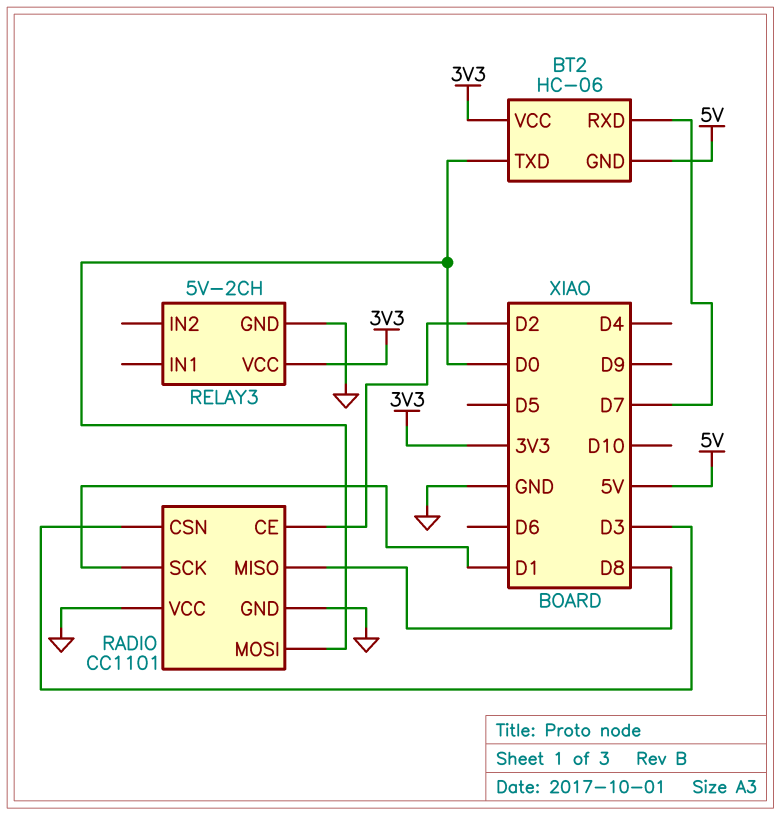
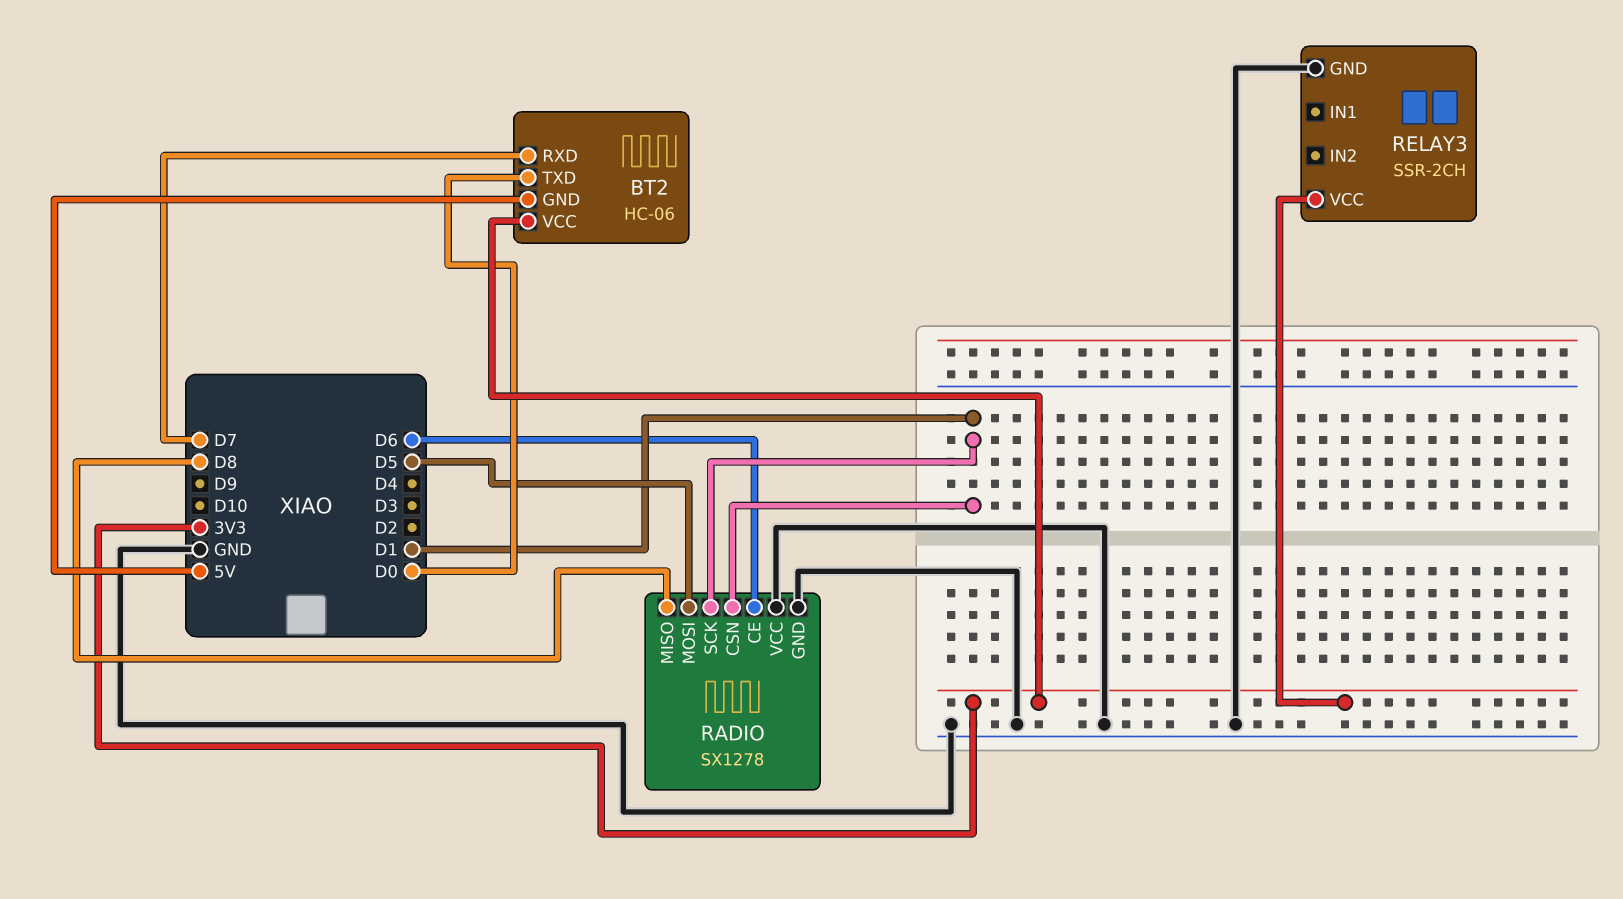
RADIO: CC1101 -> SX1278
RADIO pin CE: D2 -> D6
RADIO pin CSN: D3 -> D1
RADIO pin MOSI: D0 -> D5
RELAY3: 5V-2CH -> SSR-2CH

